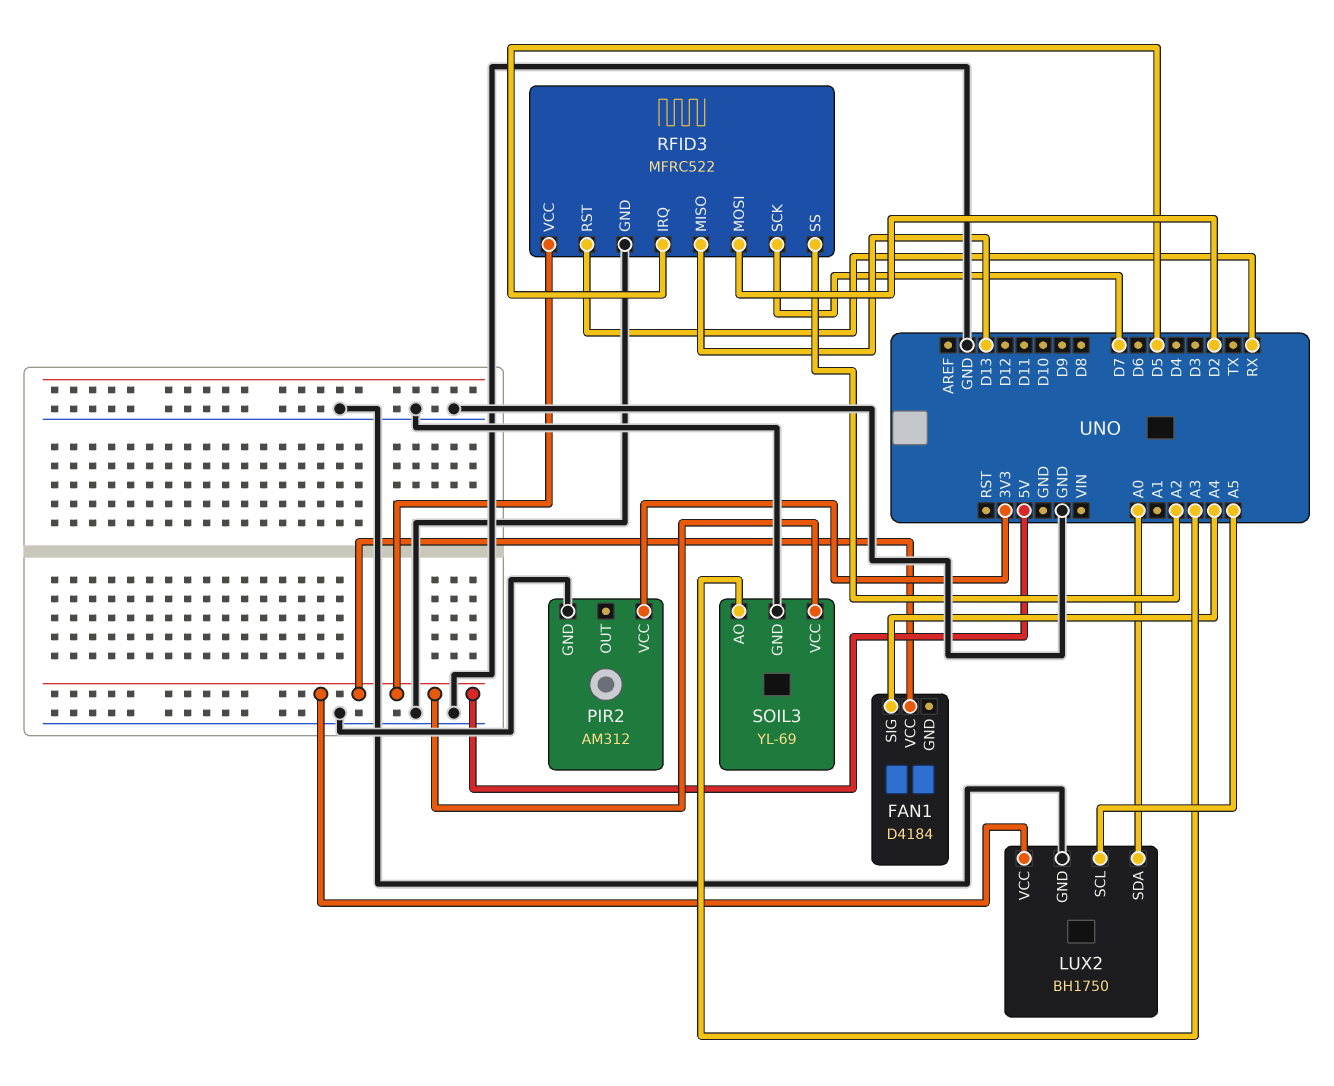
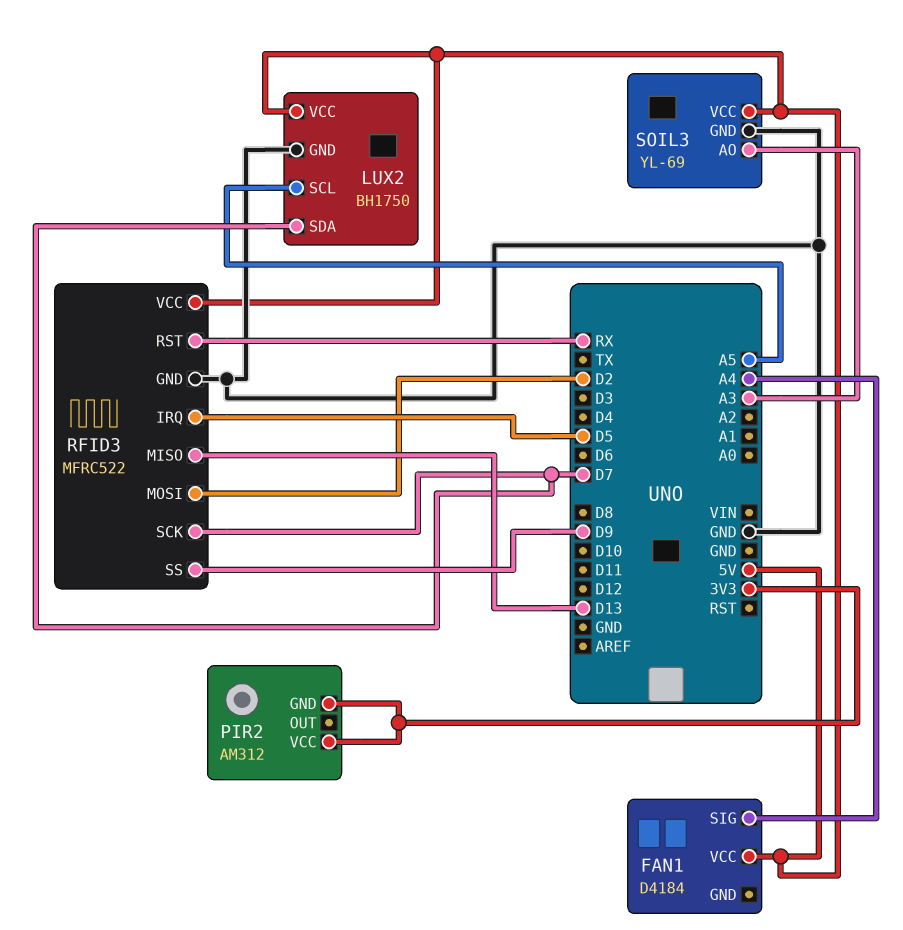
LUX2 pin SDA: A0 -> D7
PIR2 pin GND: GND -> 3V3
RFID3 pin SS: A2 -> D9

